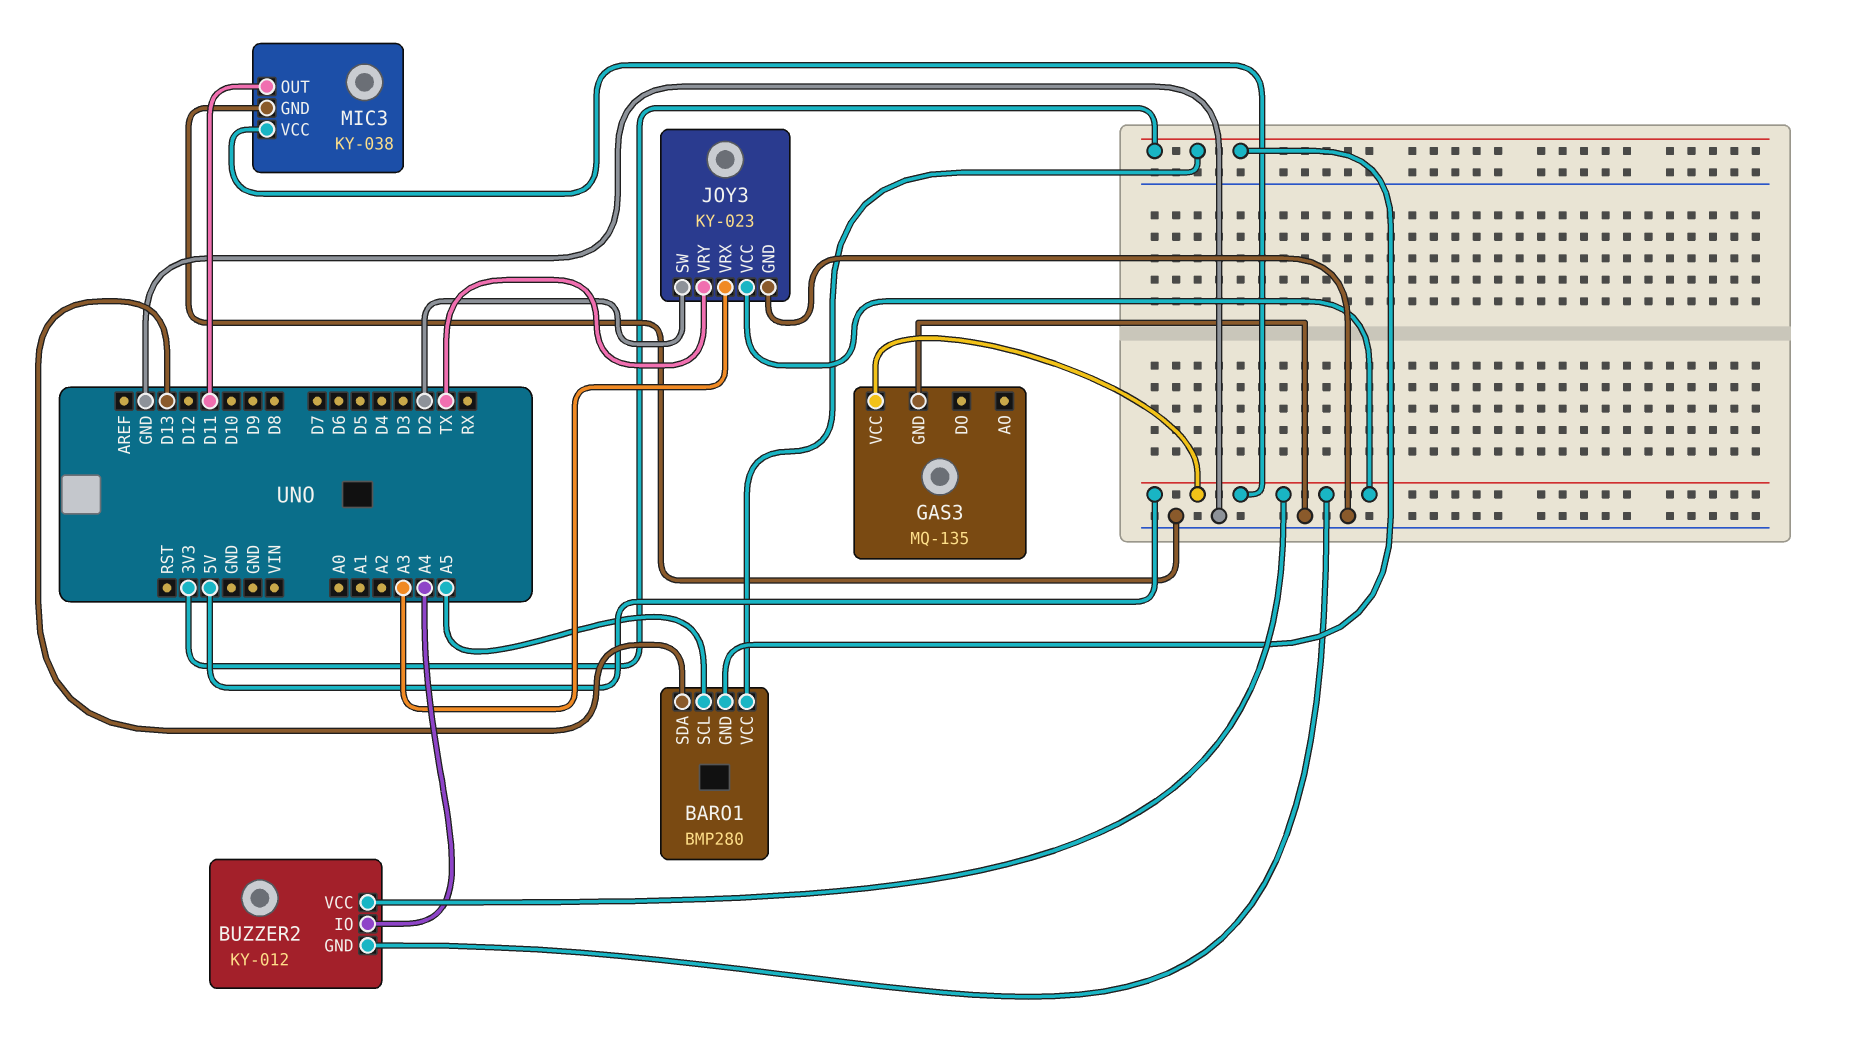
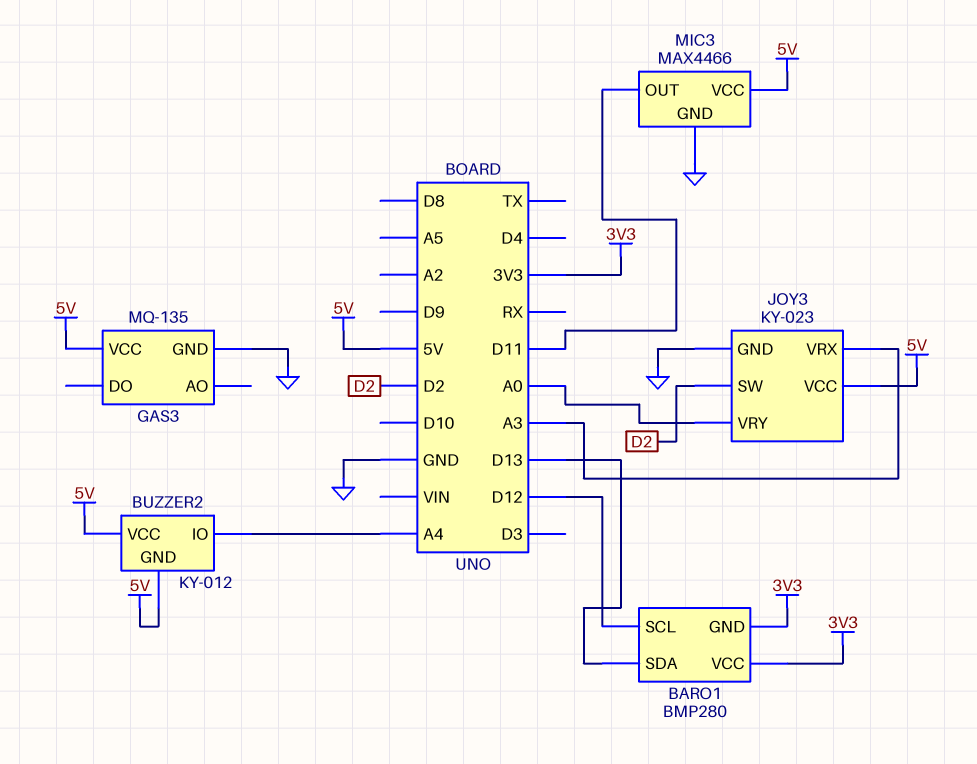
BARO1 pin SCL: A5 -> D12
JOY3 pin VRY: TX -> A0
MIC3: KY-038 -> MAX4466

